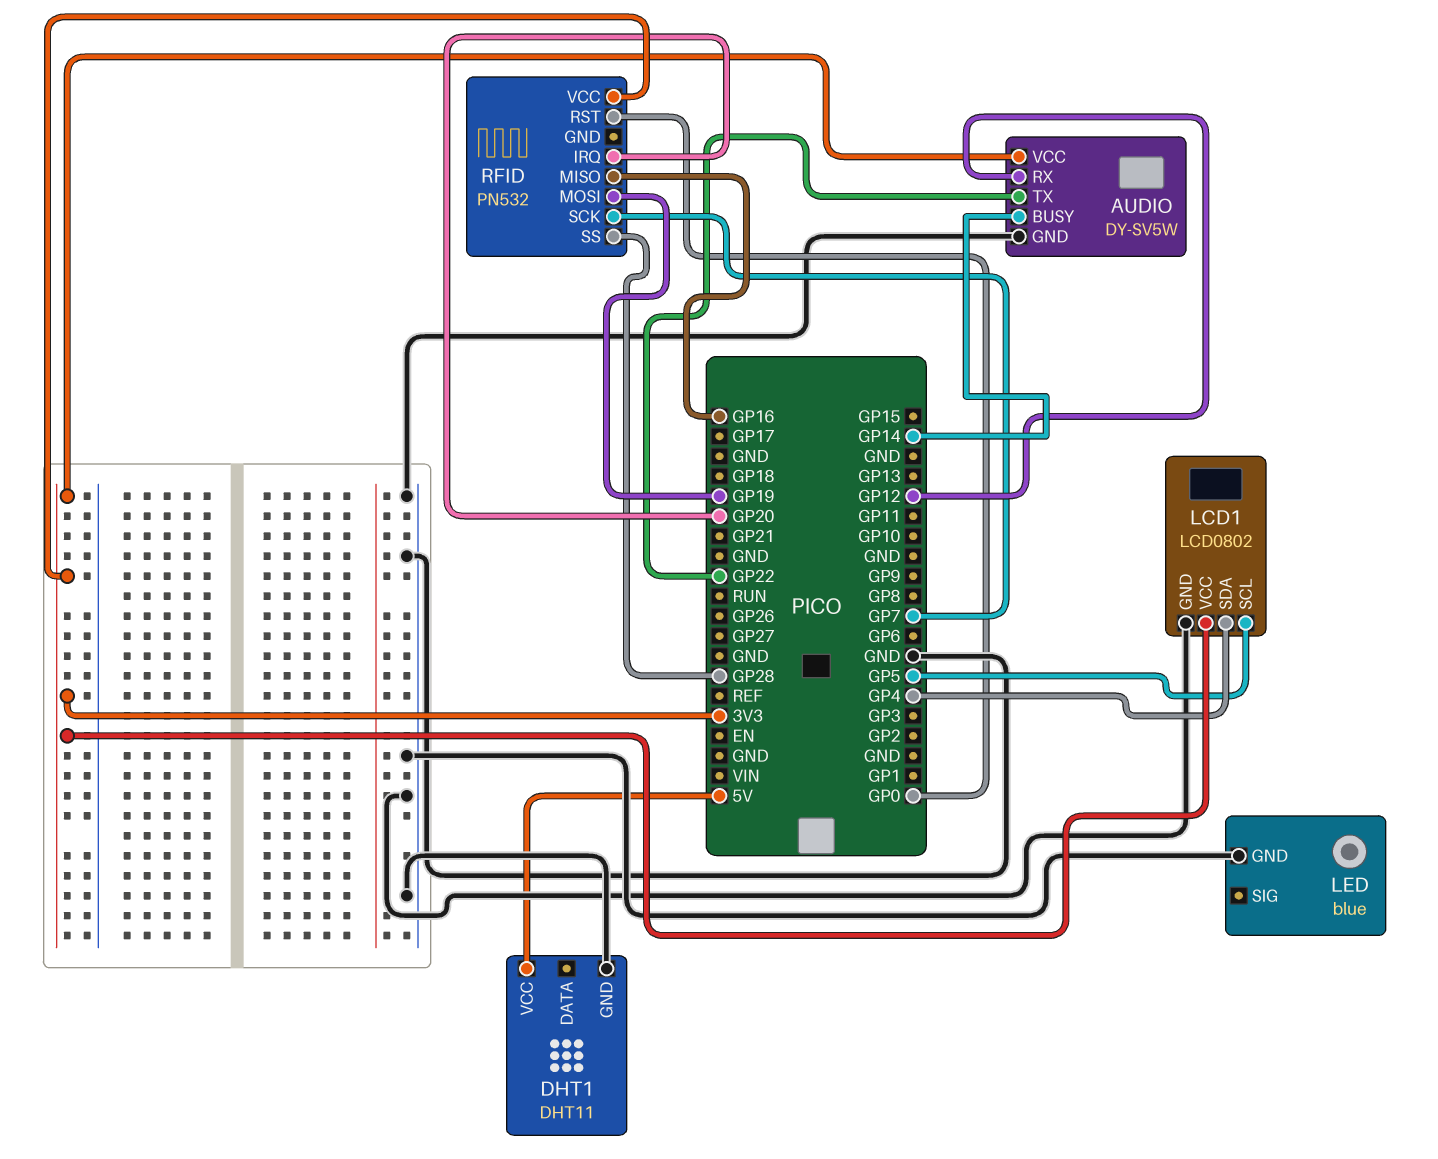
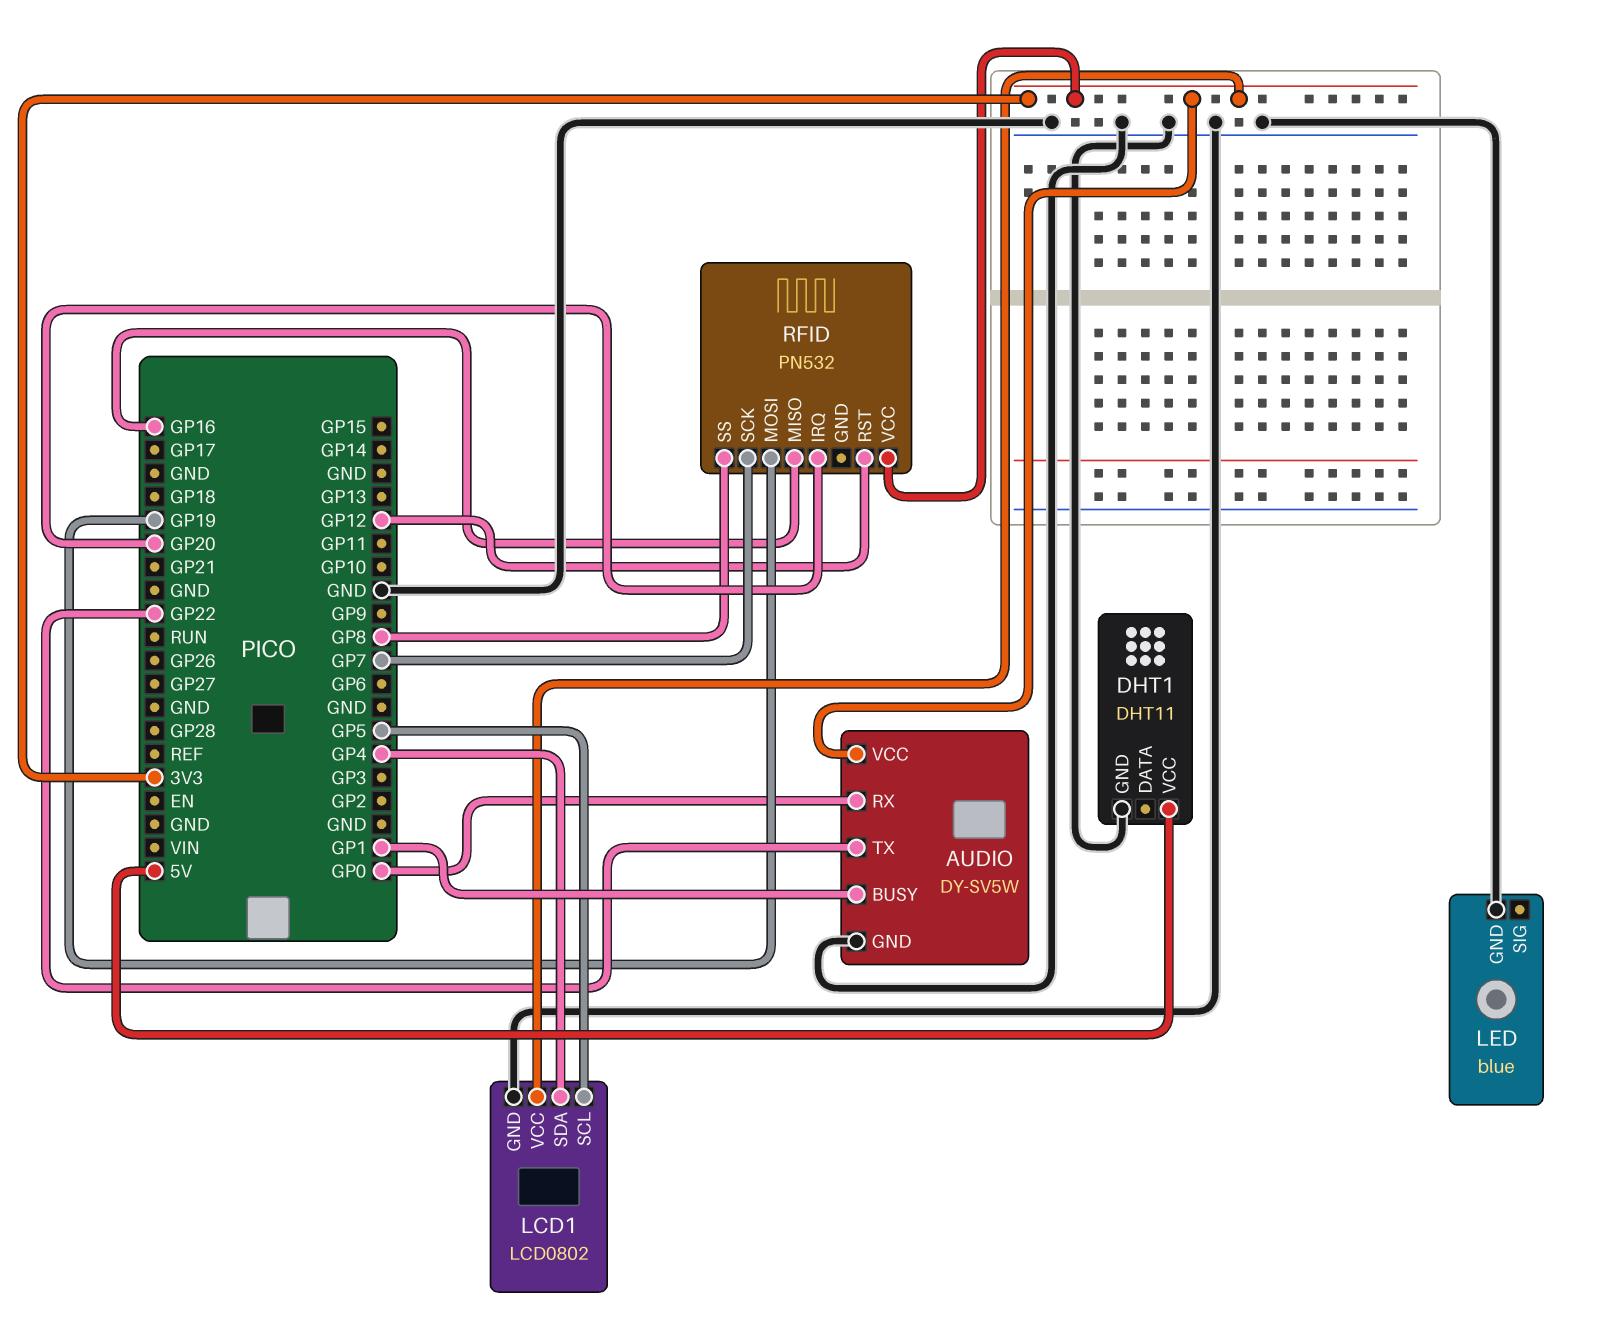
AUDIO pin BUSY: GP14 -> GP1
AUDIO pin RX: GP12 -> GP0
RFID pin RST: GP0 -> GP12
RFID pin SS: GP28 -> GP8

